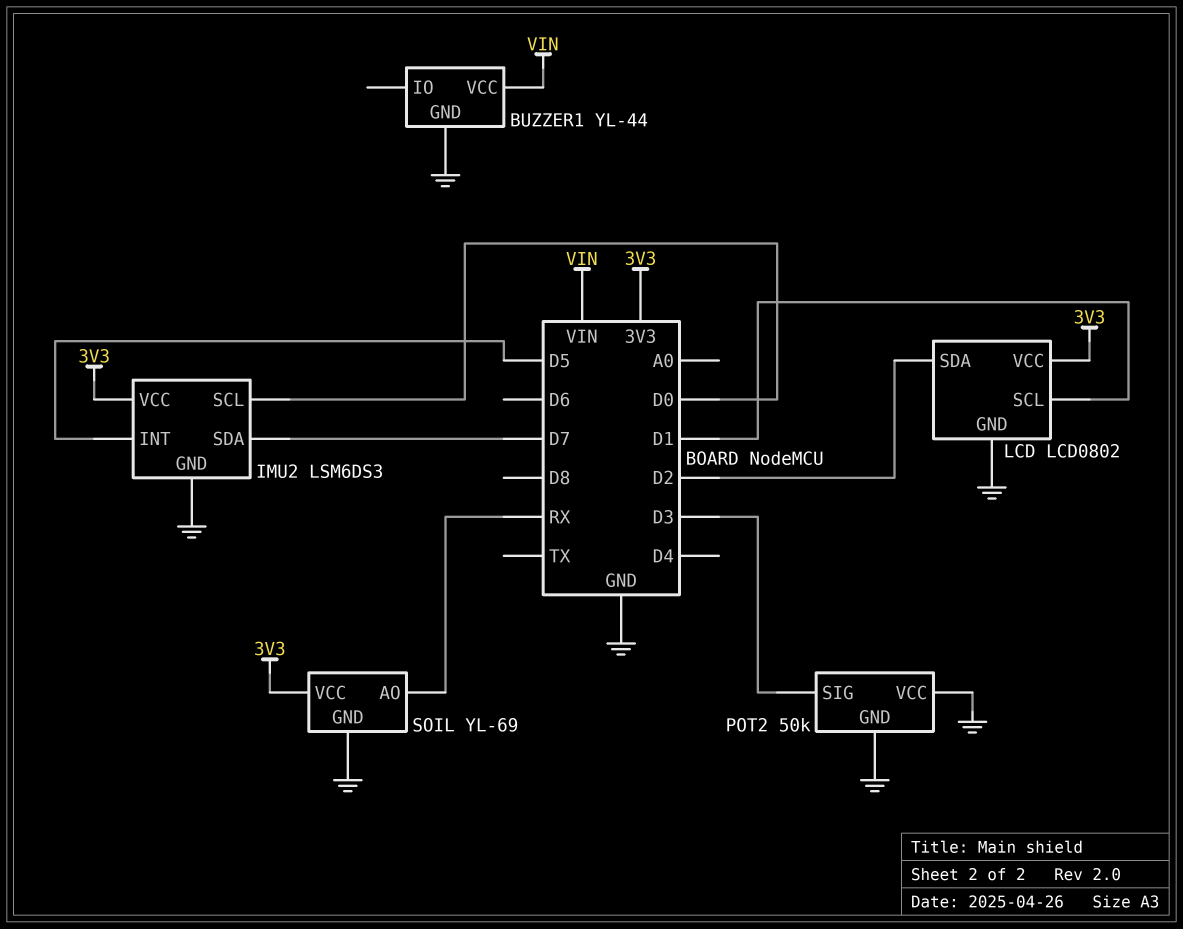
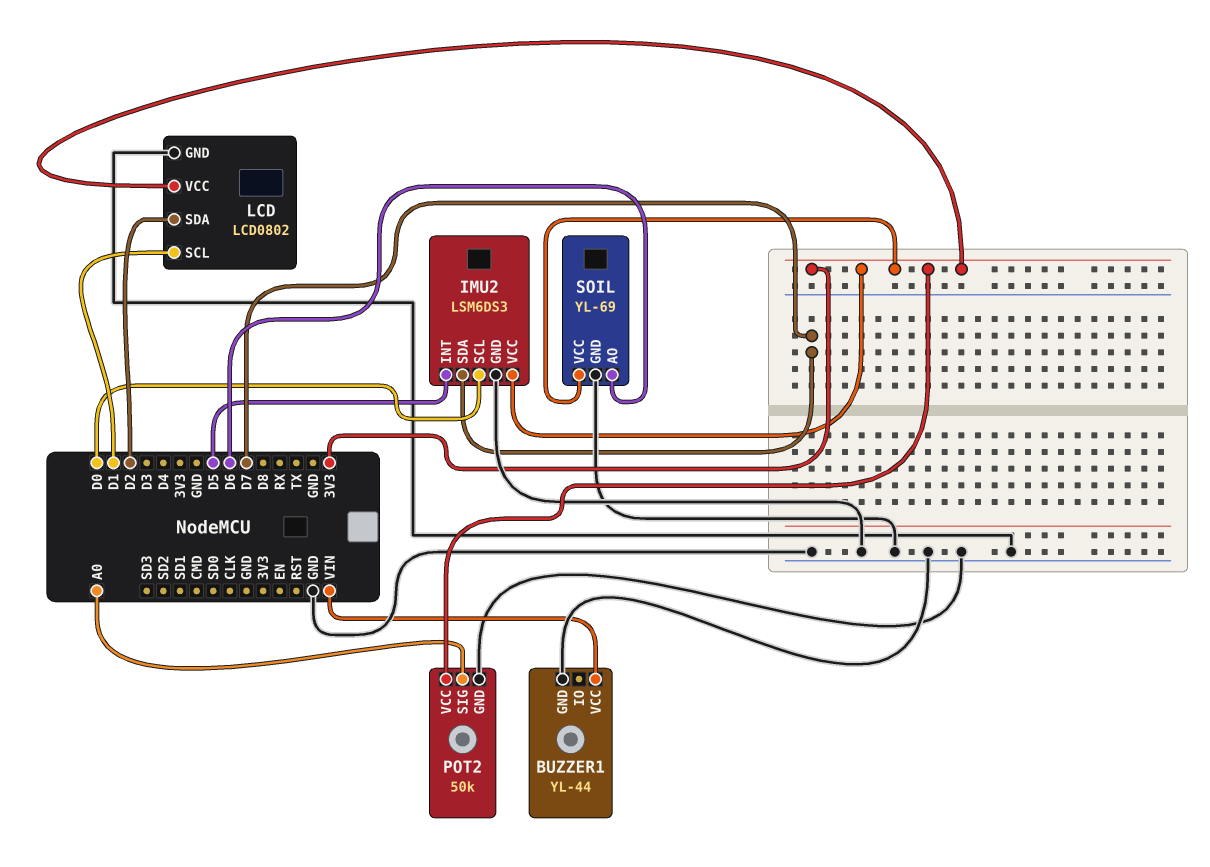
POT2 pin SIG: D3 -> A0
POT2 pin VCC: GND -> 3V3
SOIL pin AO: RX -> D6

